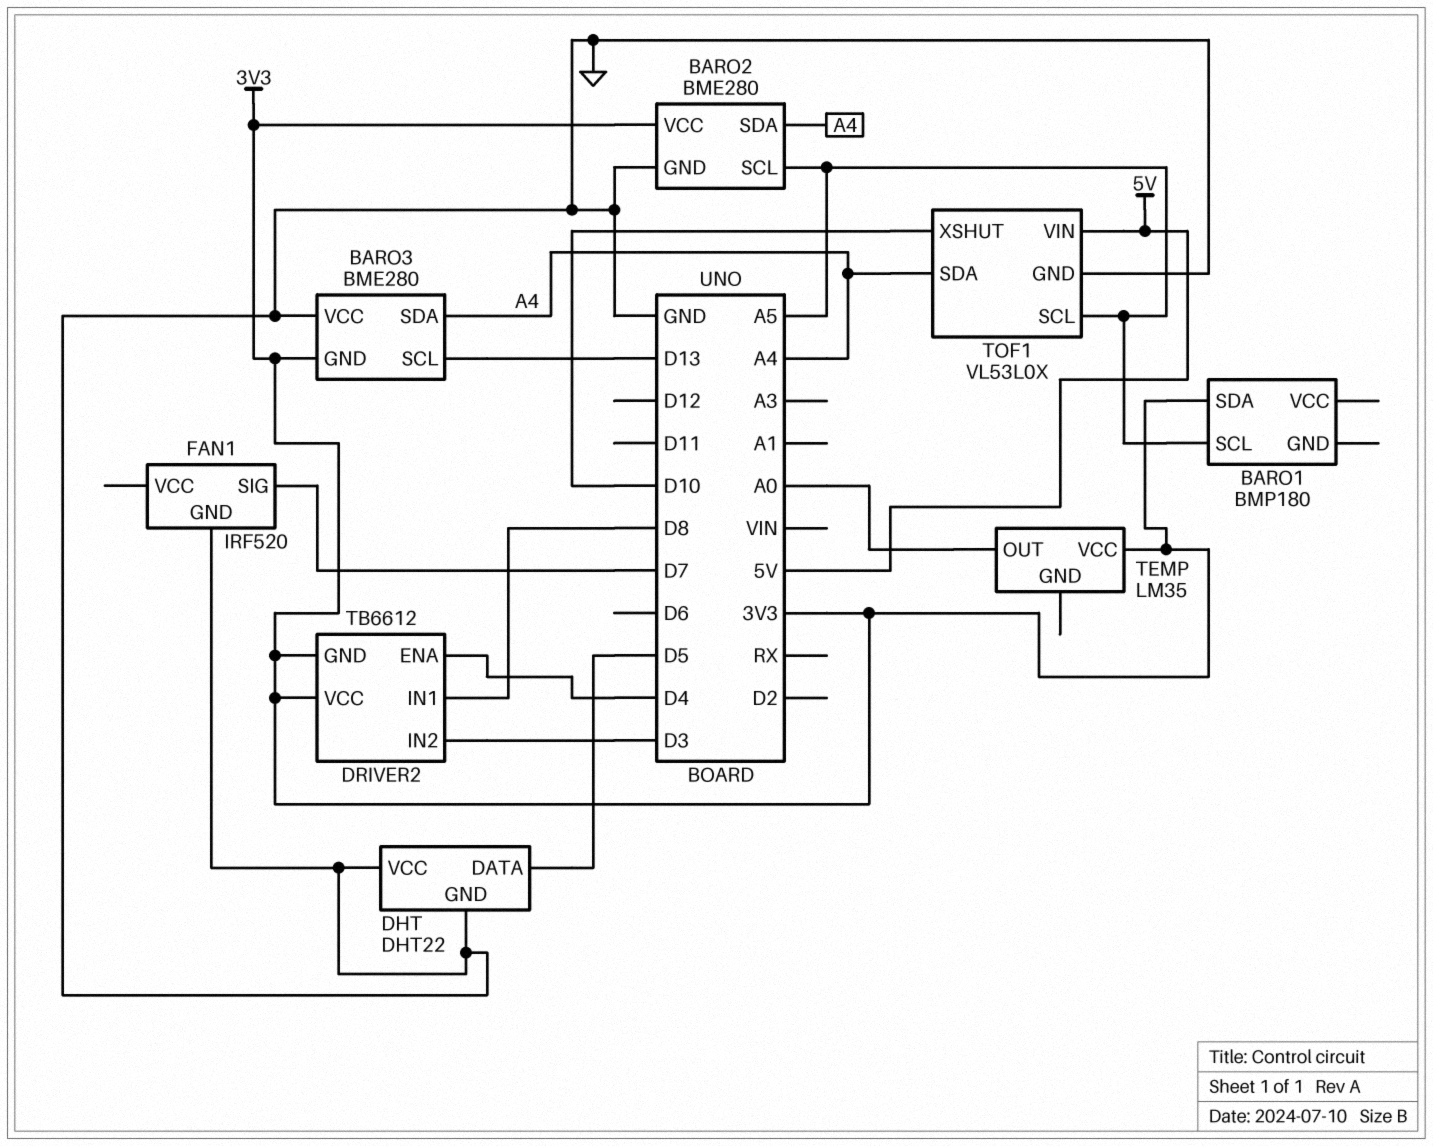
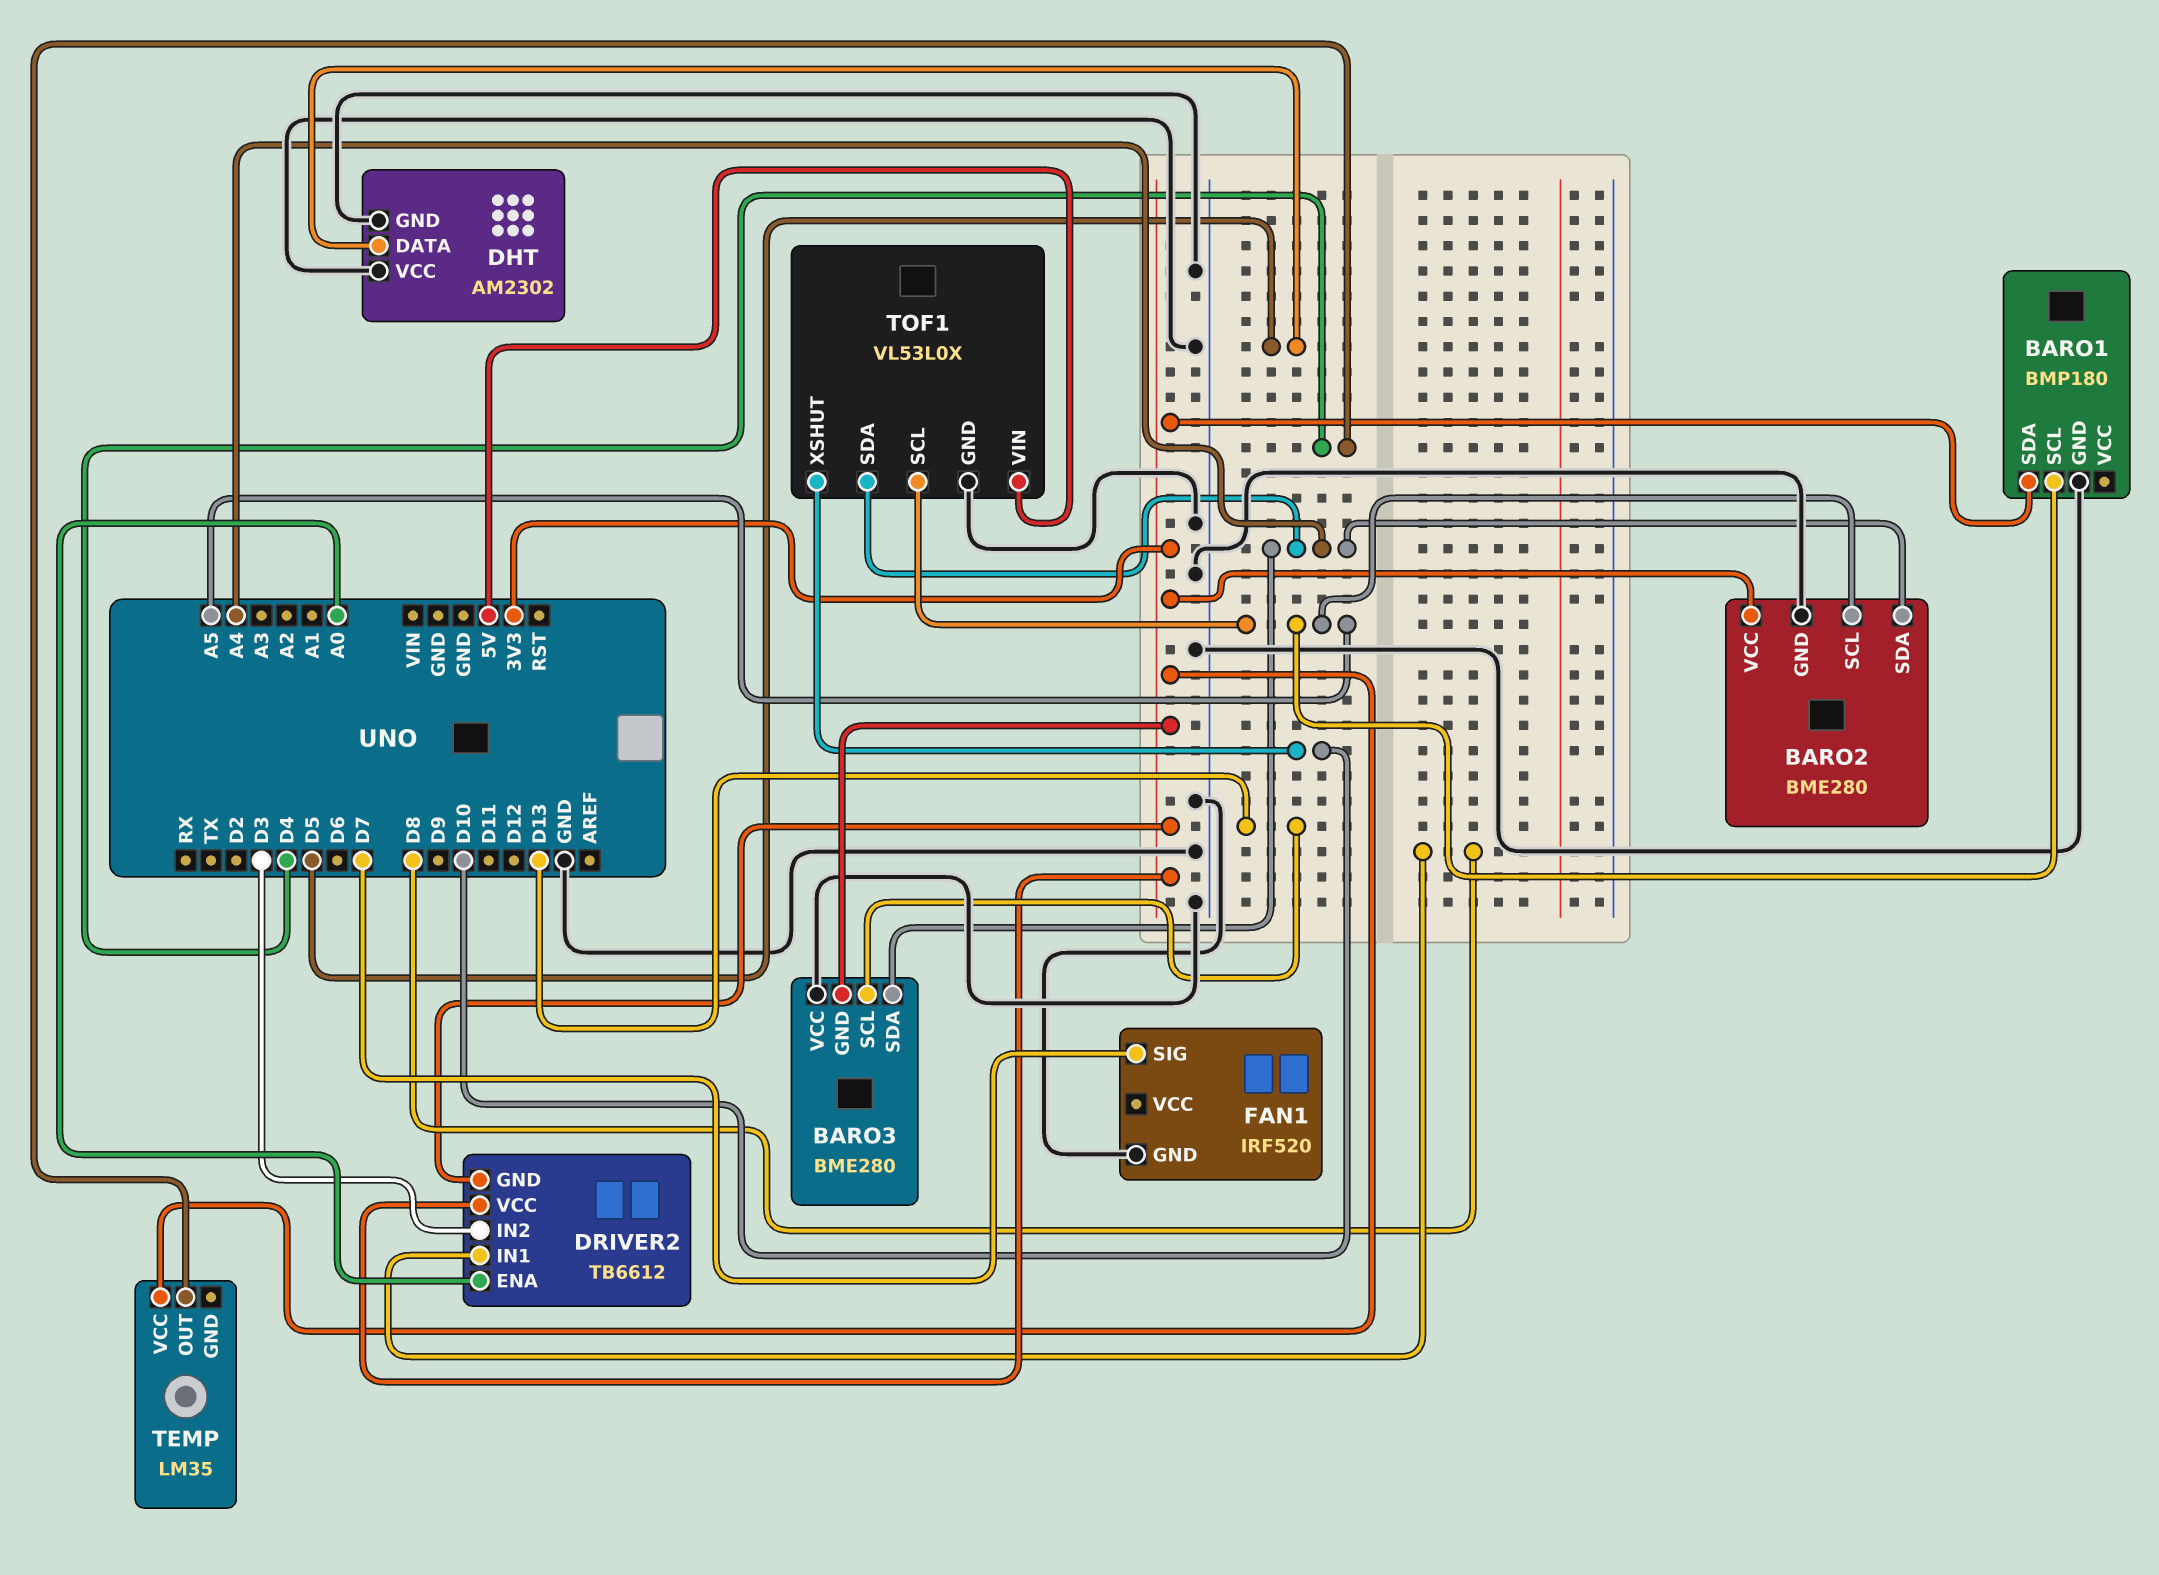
BARO1 pin GND: none -> GND
DHT: DHT22 -> AM2302
DRIVER2 pin ENA: D4 -> A0
TEMP pin OUT: A0 -> D4

